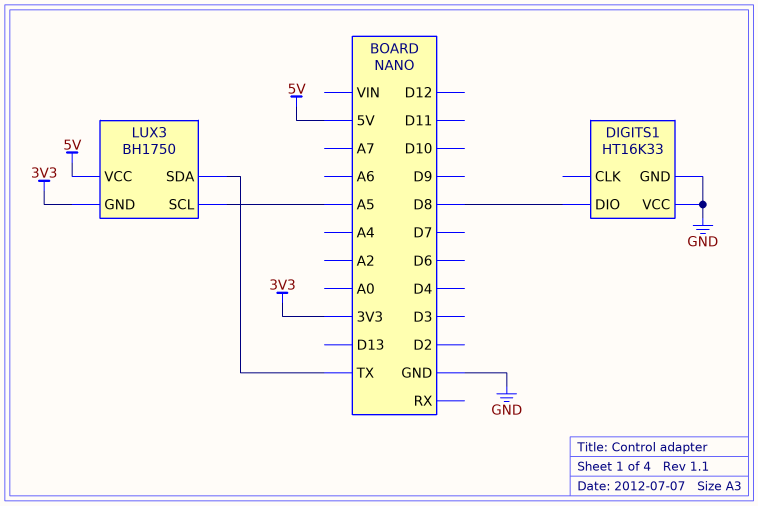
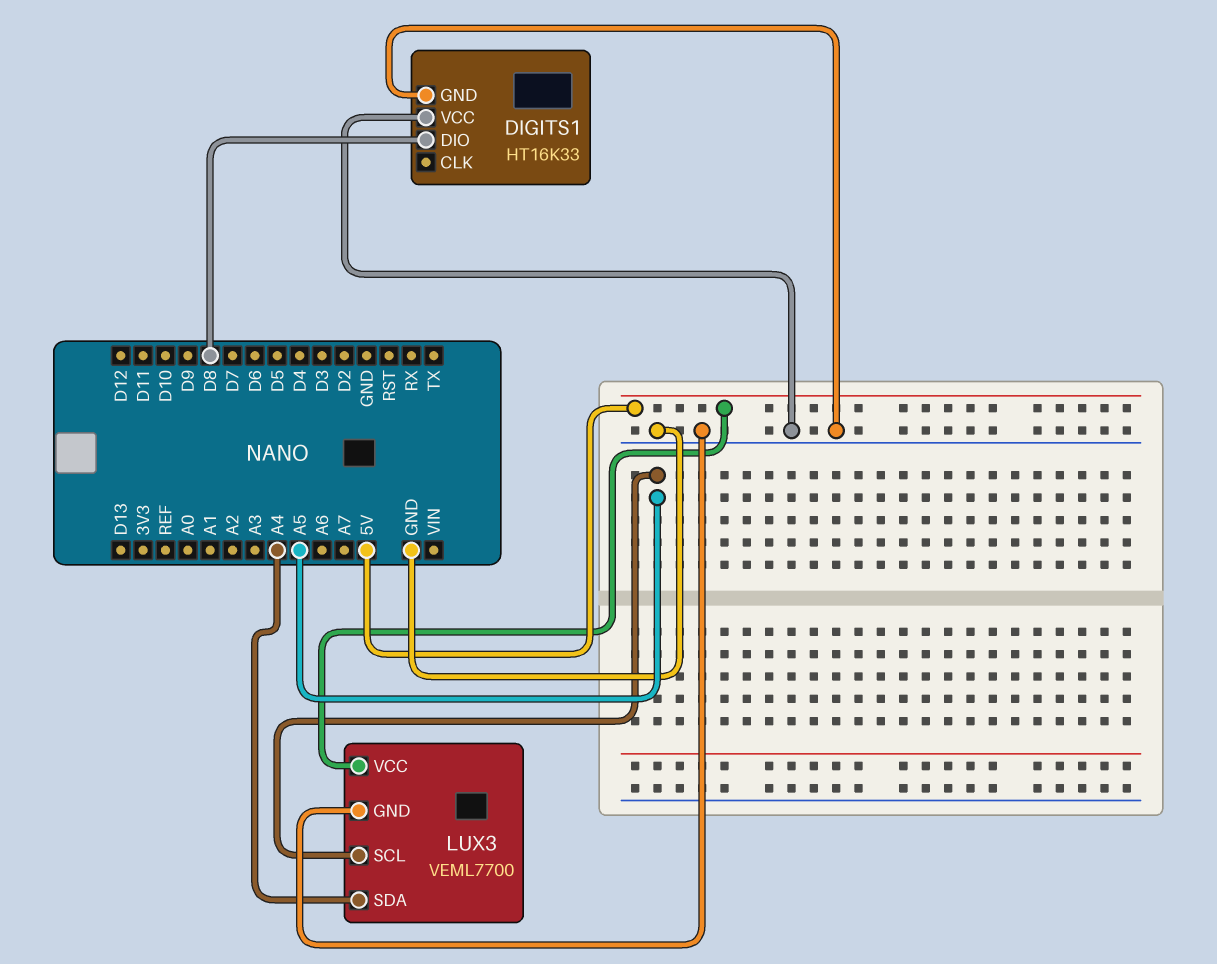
LUX3: BH1750 -> VEML7700
LUX3 pin GND: 3V3 -> GND
LUX3 pin SDA: TX -> A4

